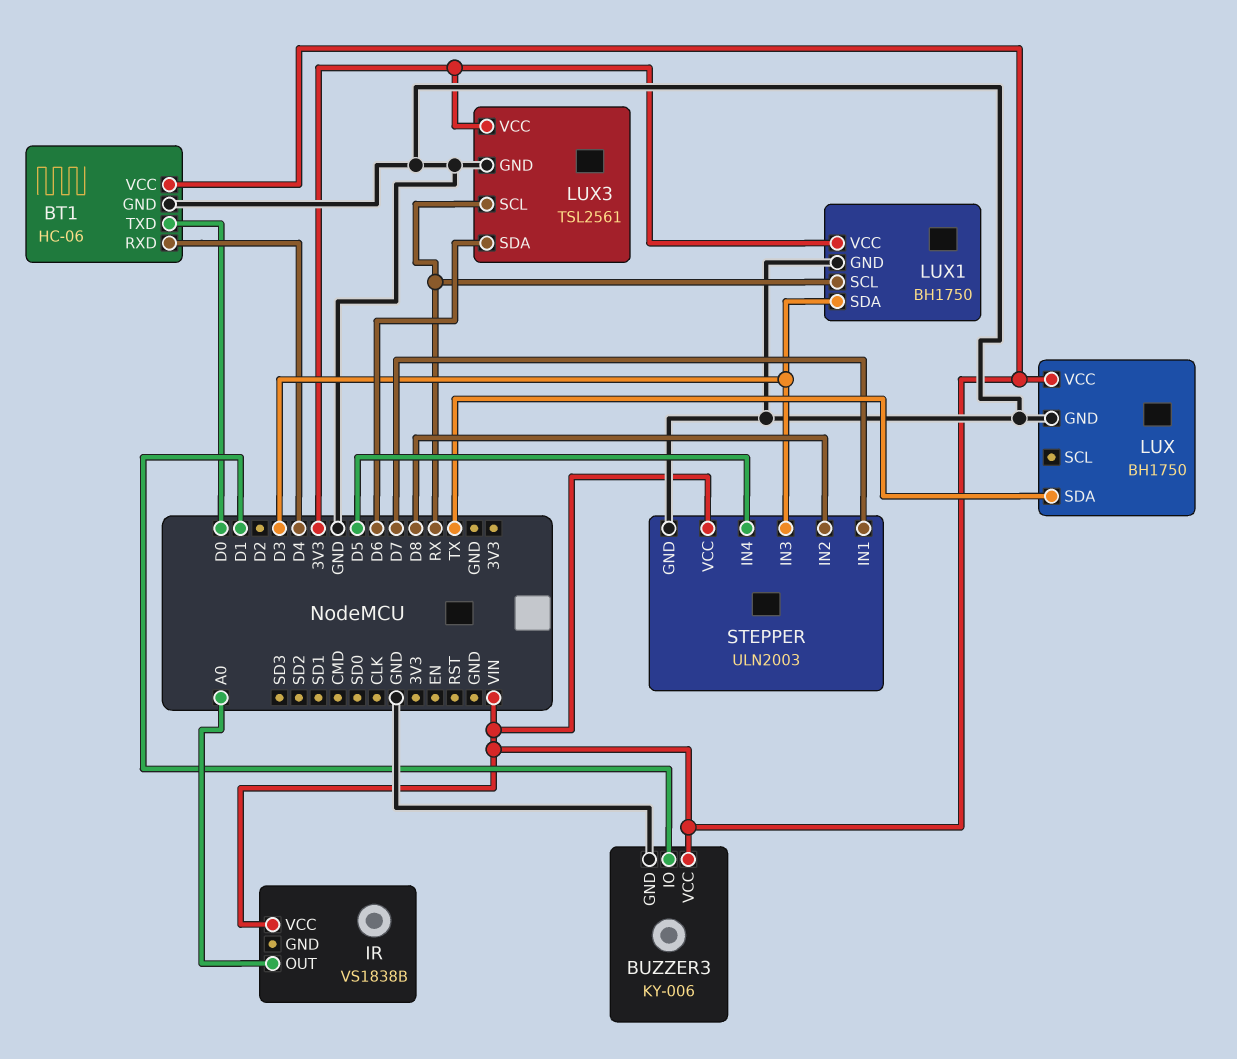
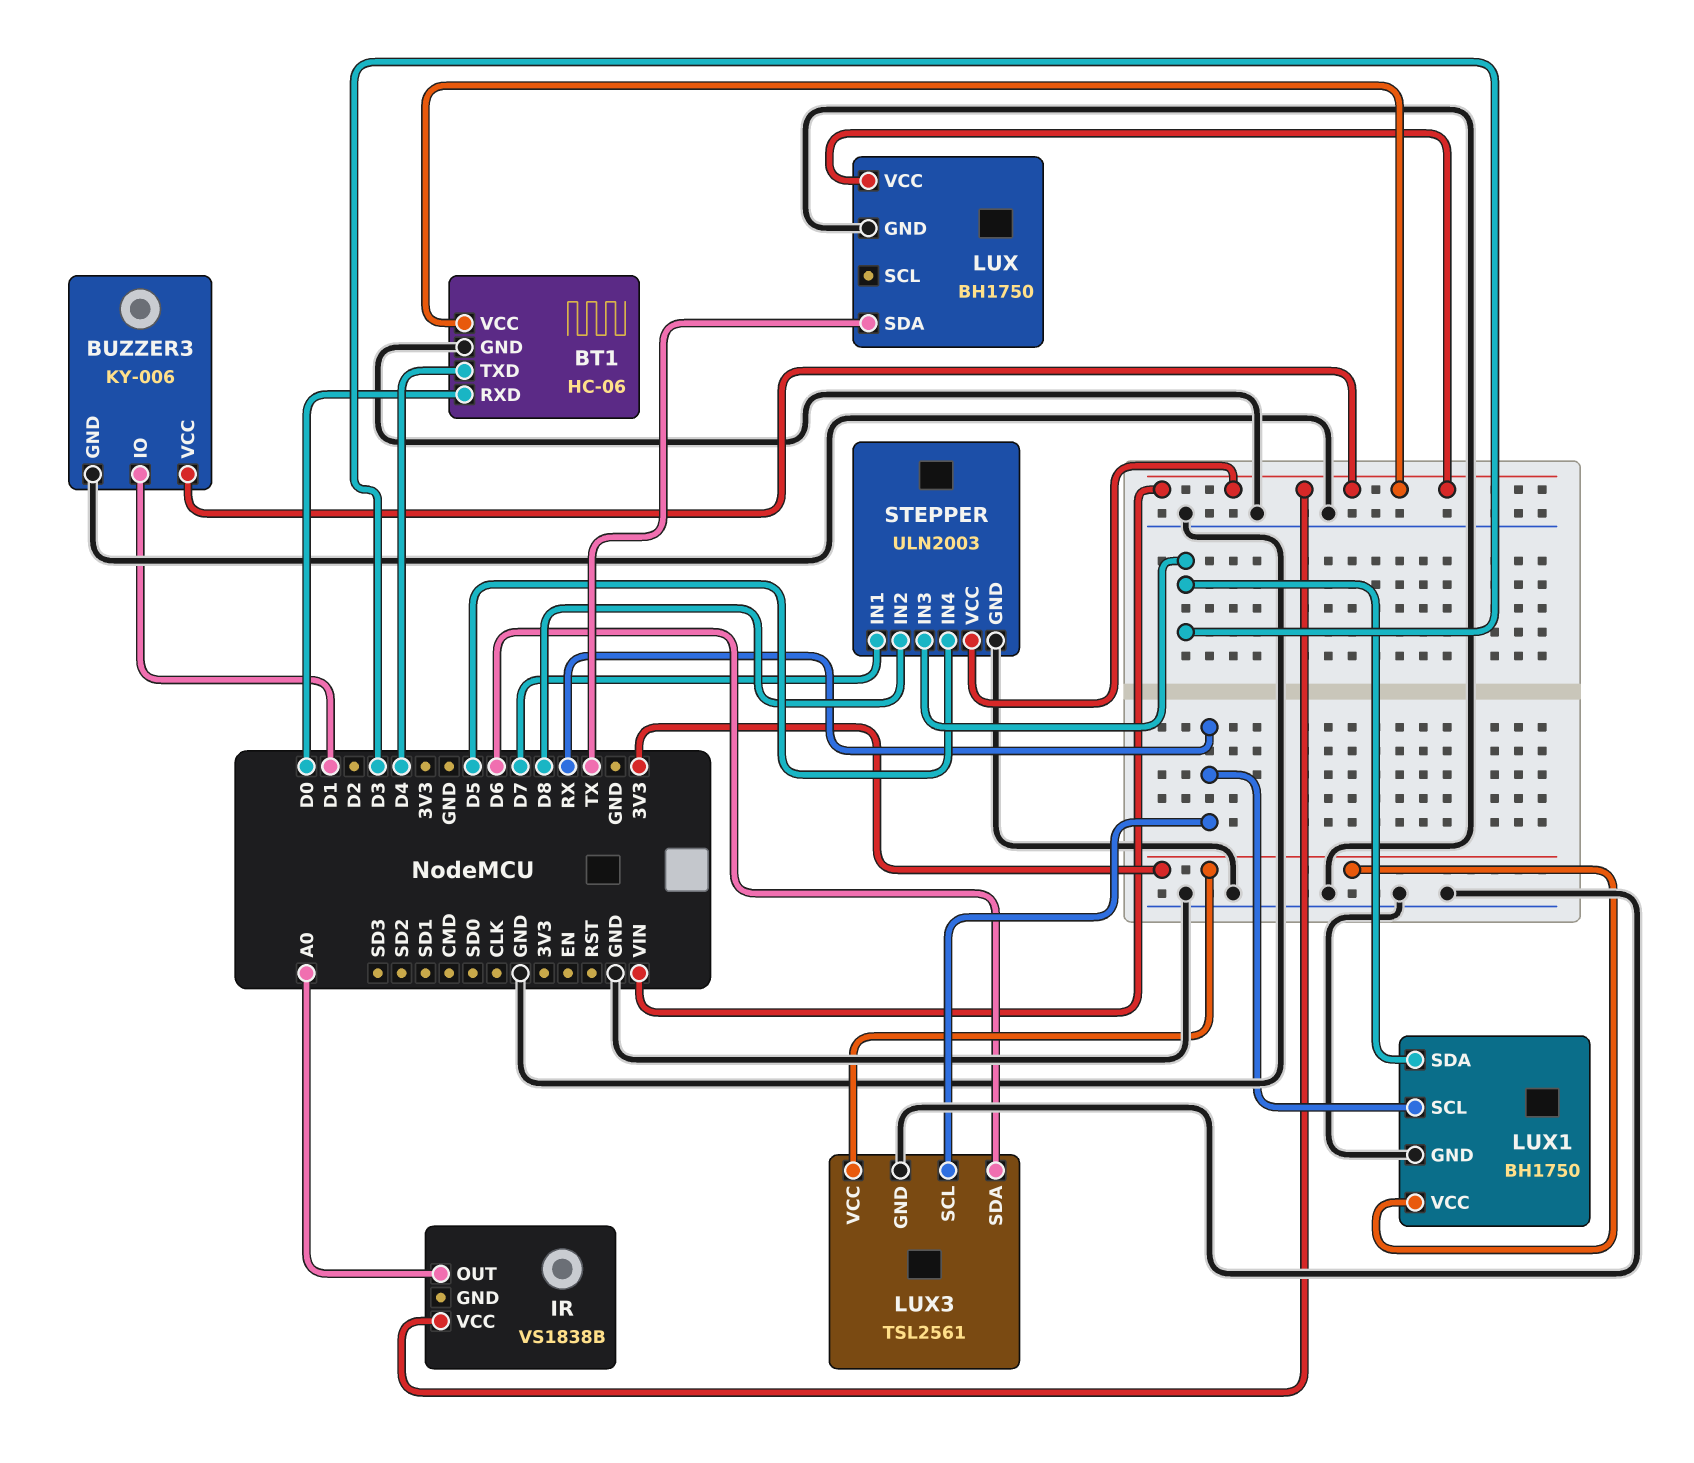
BT1 pin RXD: D4 -> D0
BT1 pin TXD: D0 -> D4

